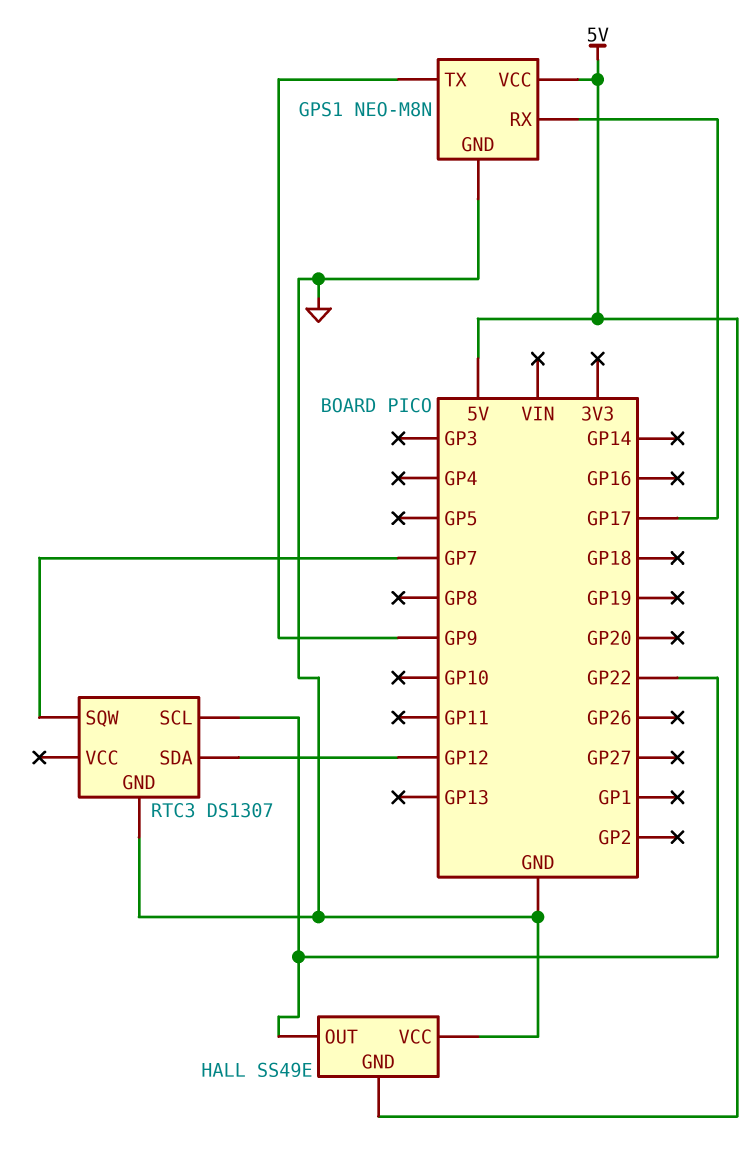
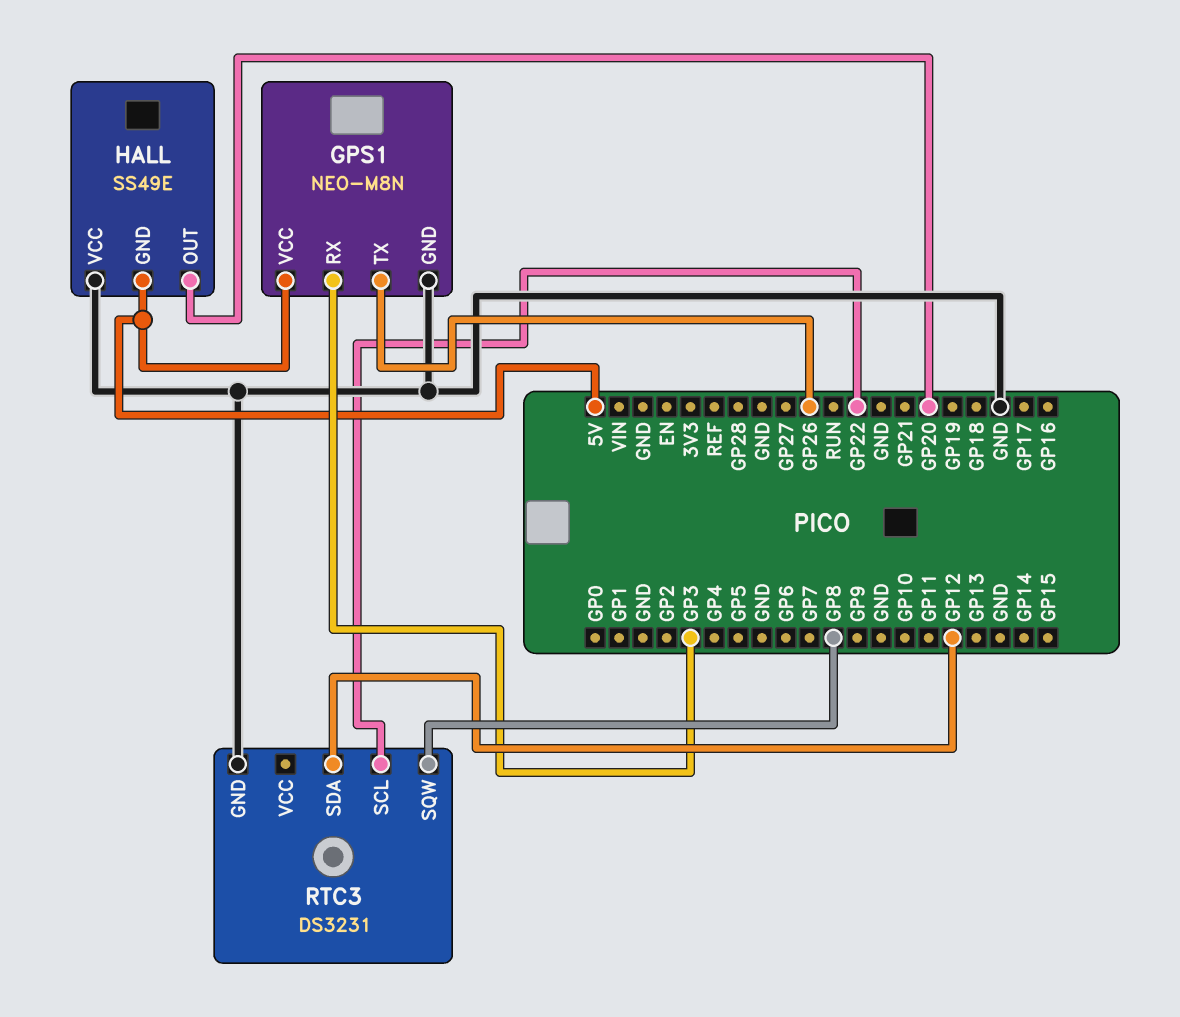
GPS1 pin RX: GP17 -> GP3
GPS1 pin TX: GP9 -> GP26
HALL pin OUT: GP22 -> GP20
RTC3: DS1307 -> DS3231
RTC3 pin SQW: GP7 -> GP8

